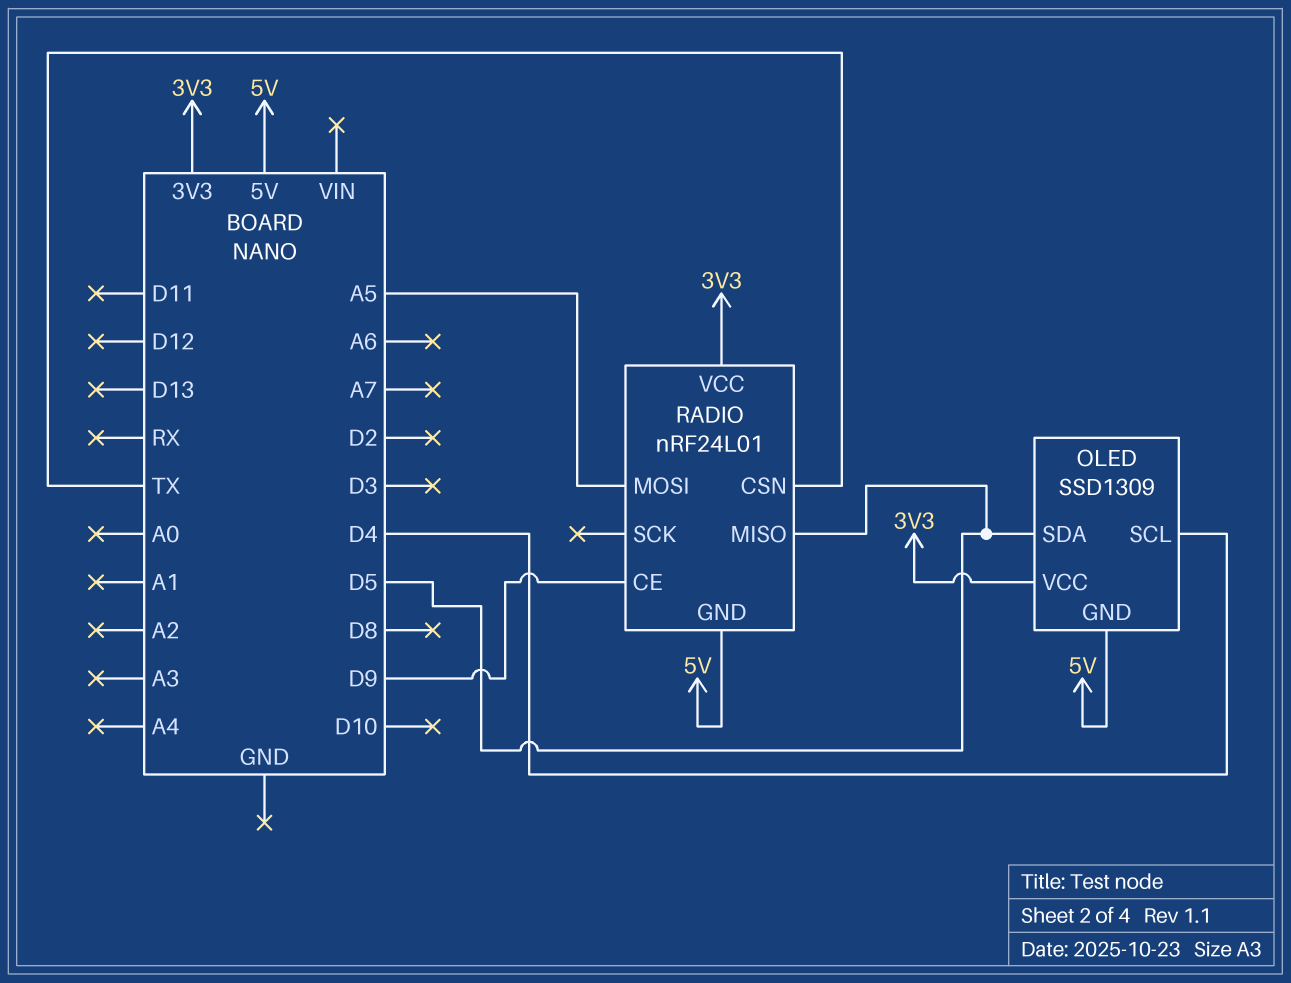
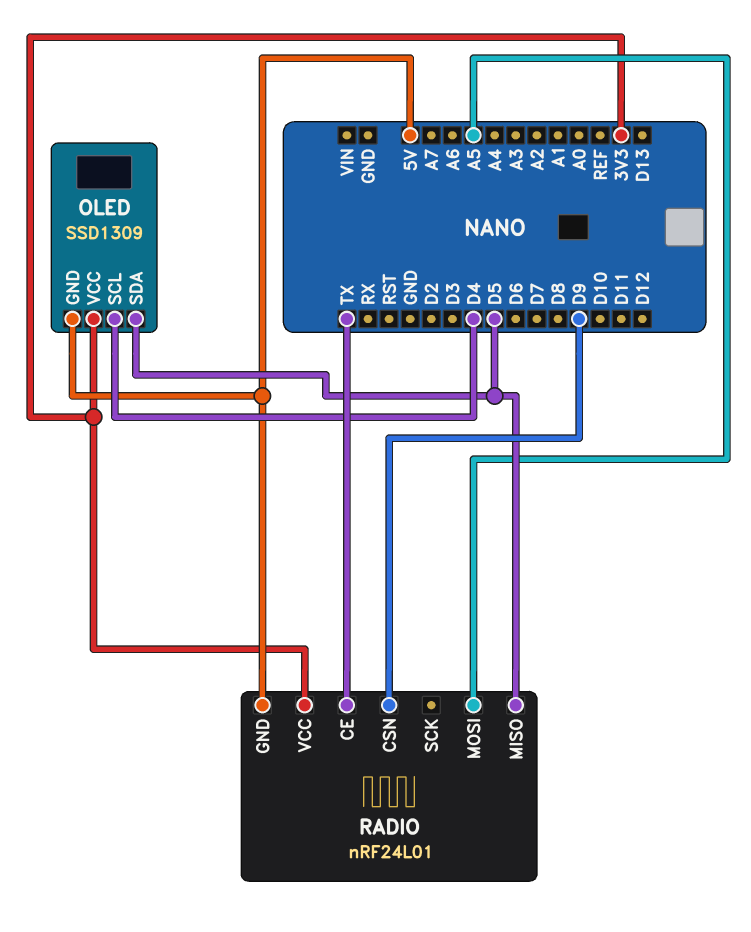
RADIO pin CE: D9 -> TX
RADIO pin CSN: TX -> D9

